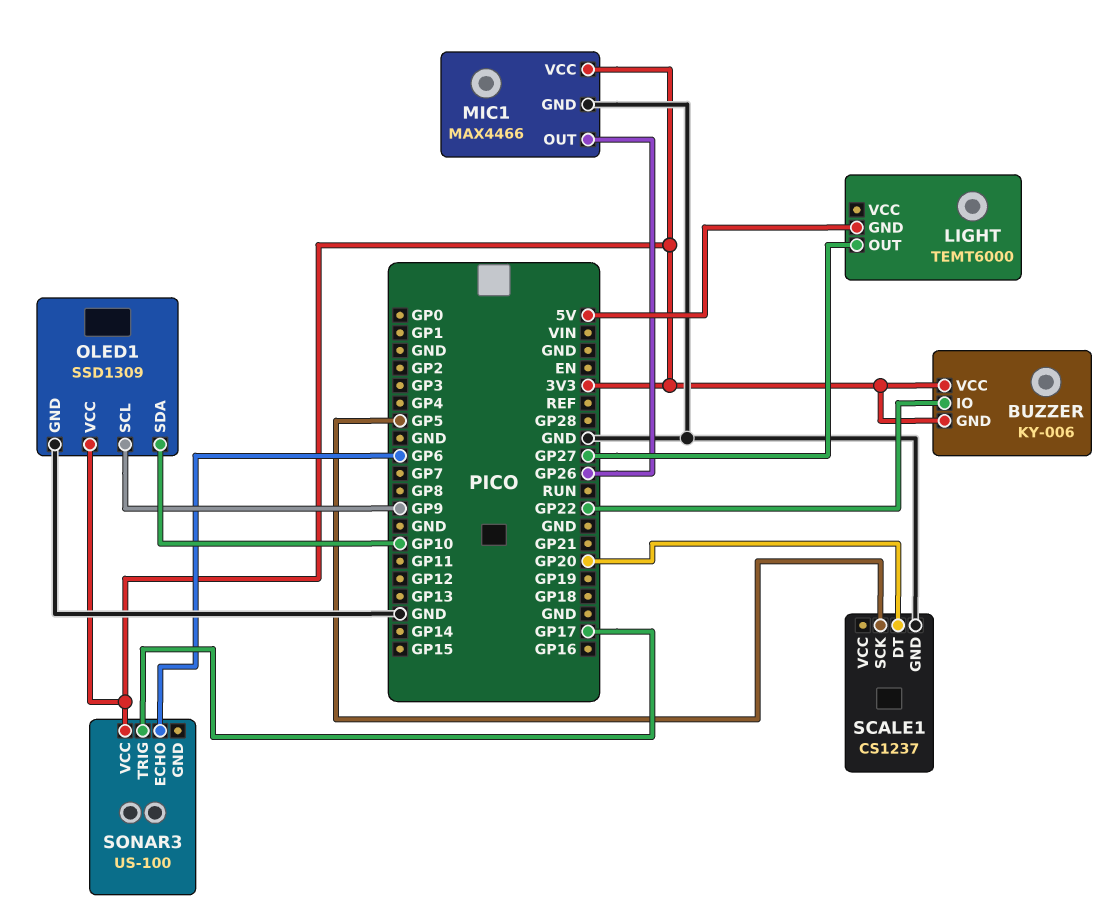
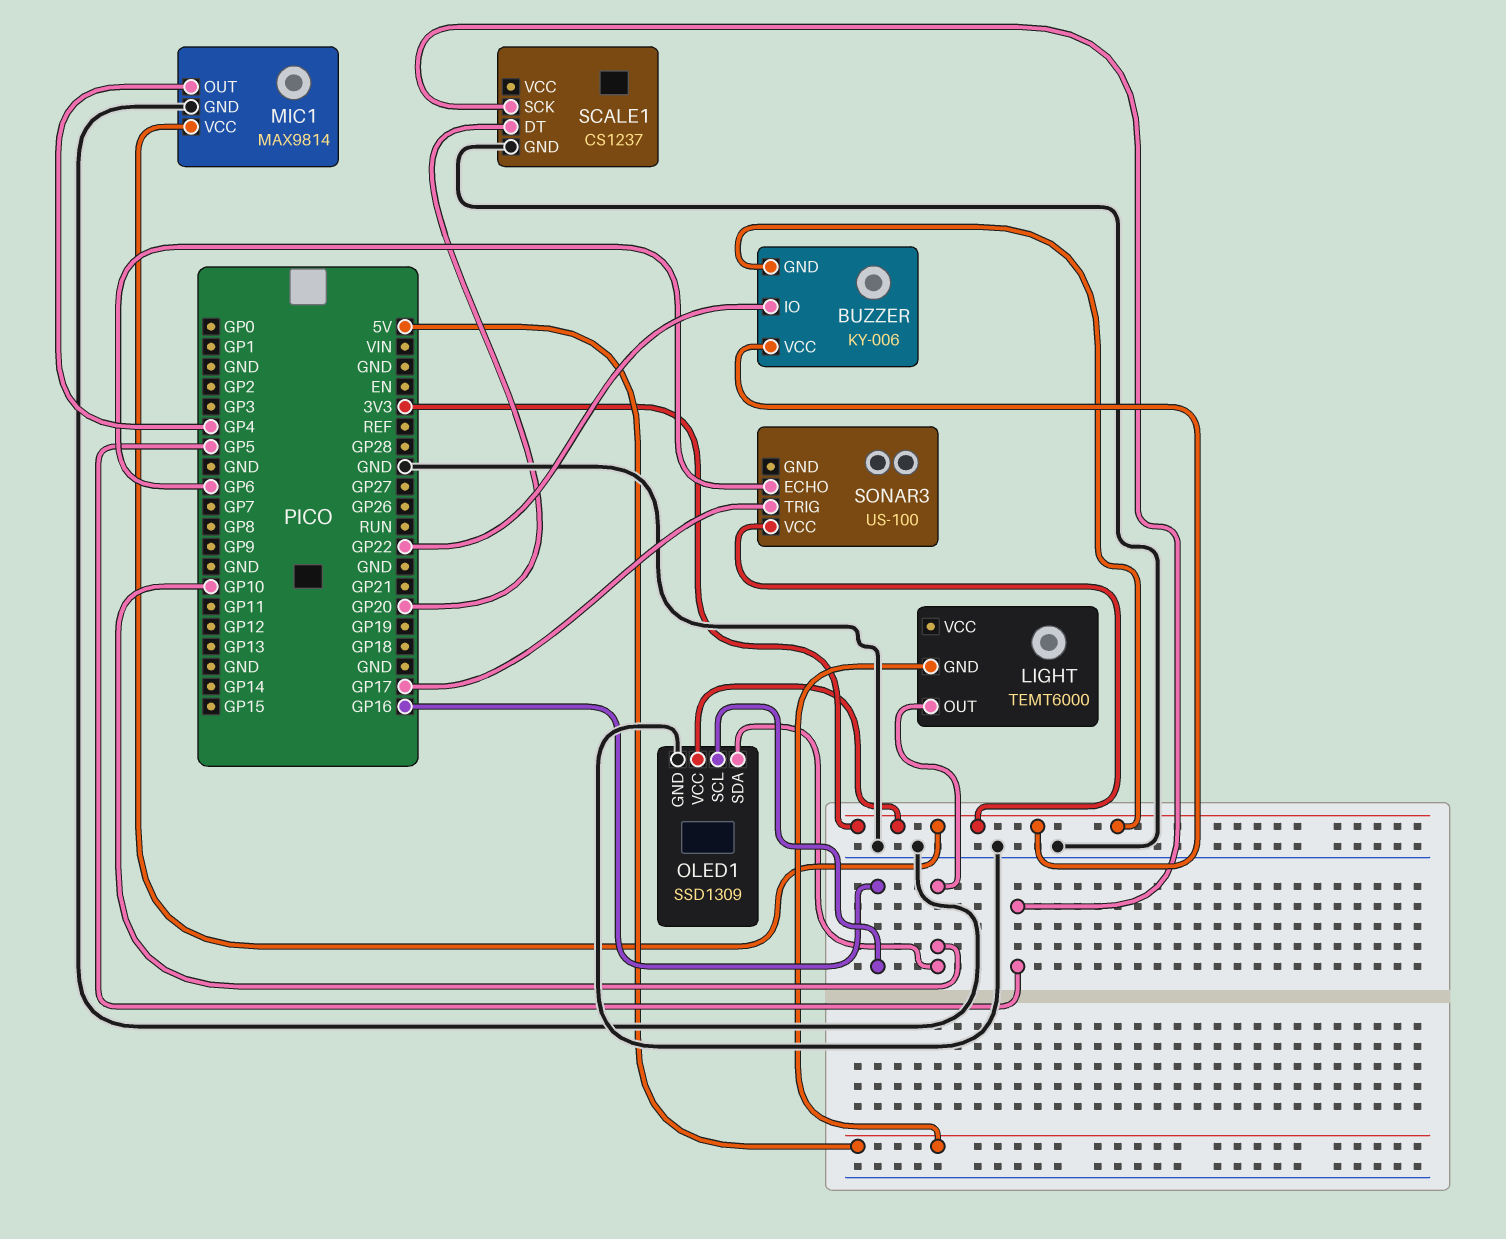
LIGHT pin OUT: GP27 -> GP10
MIC1: MAX4466 -> MAX9814
MIC1 pin OUT: GP26 -> GP4
OLED1 pin SCL: GP9 -> GP16

